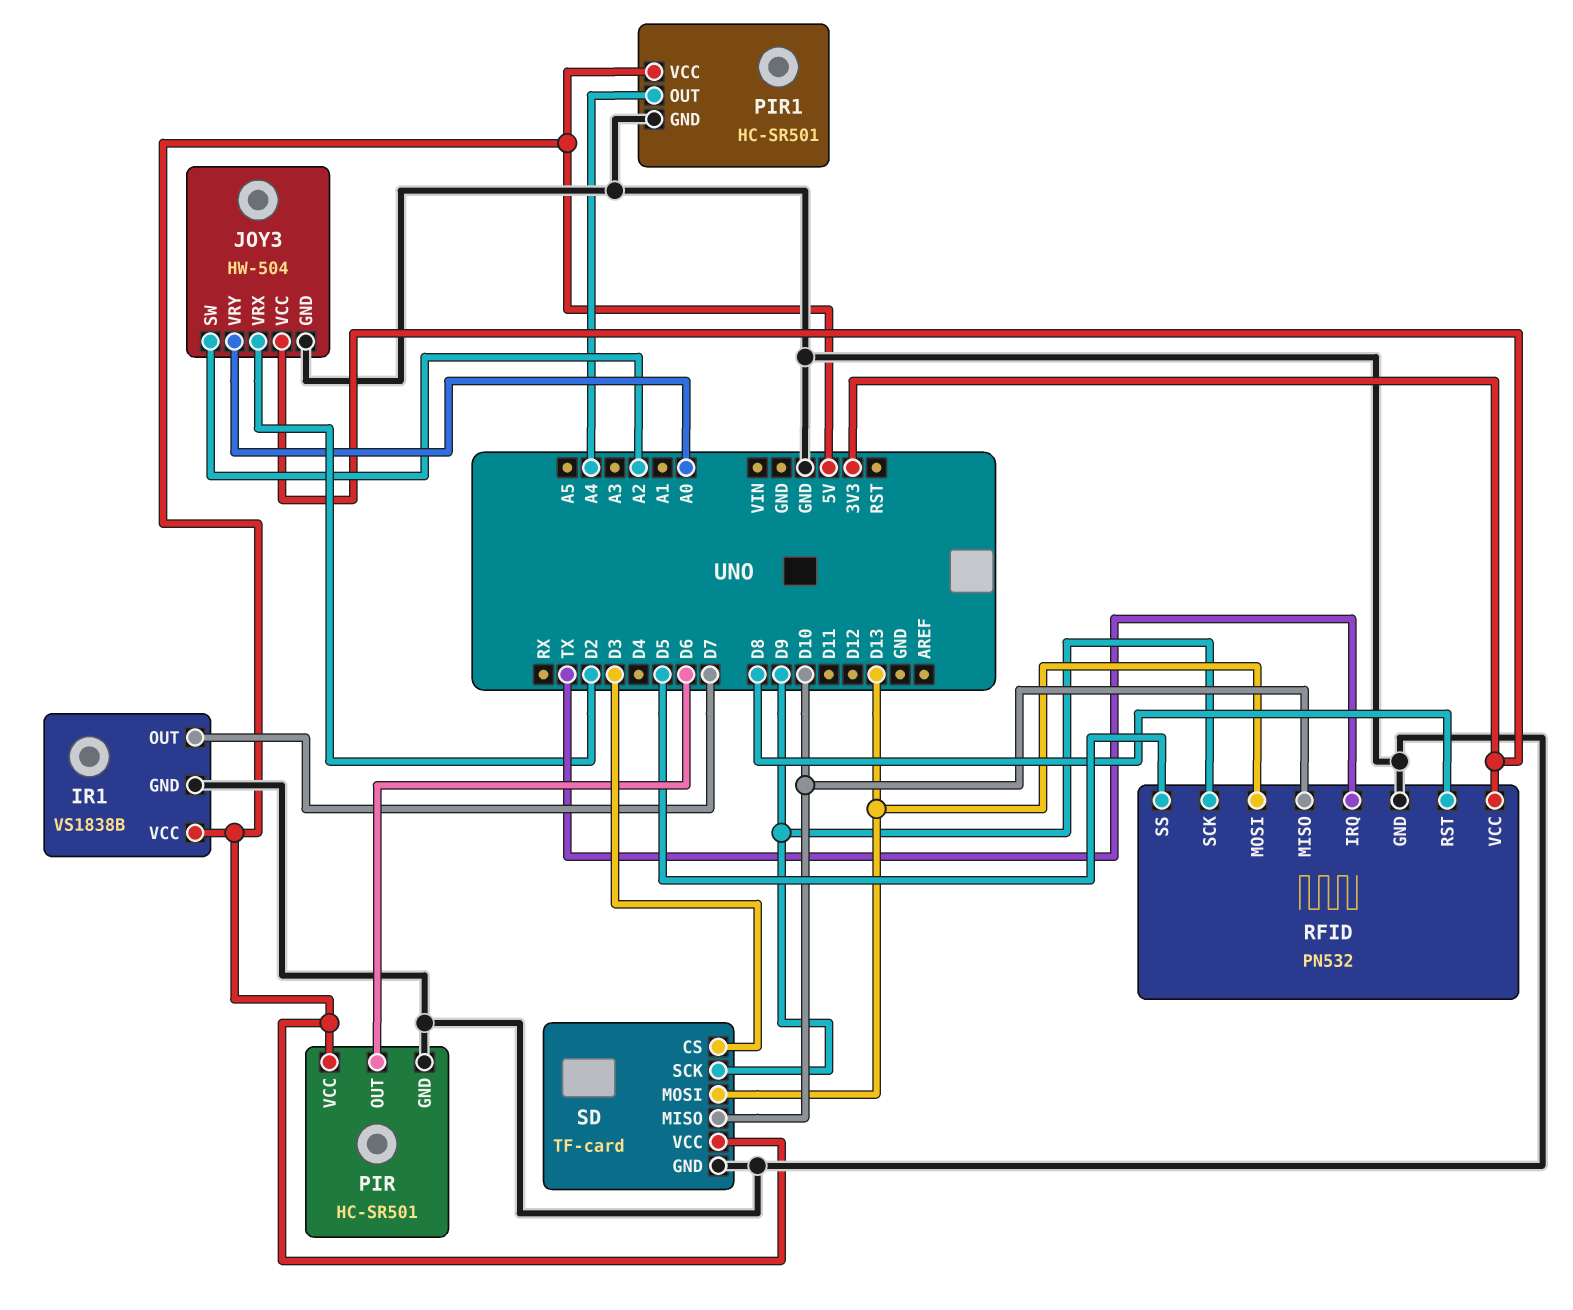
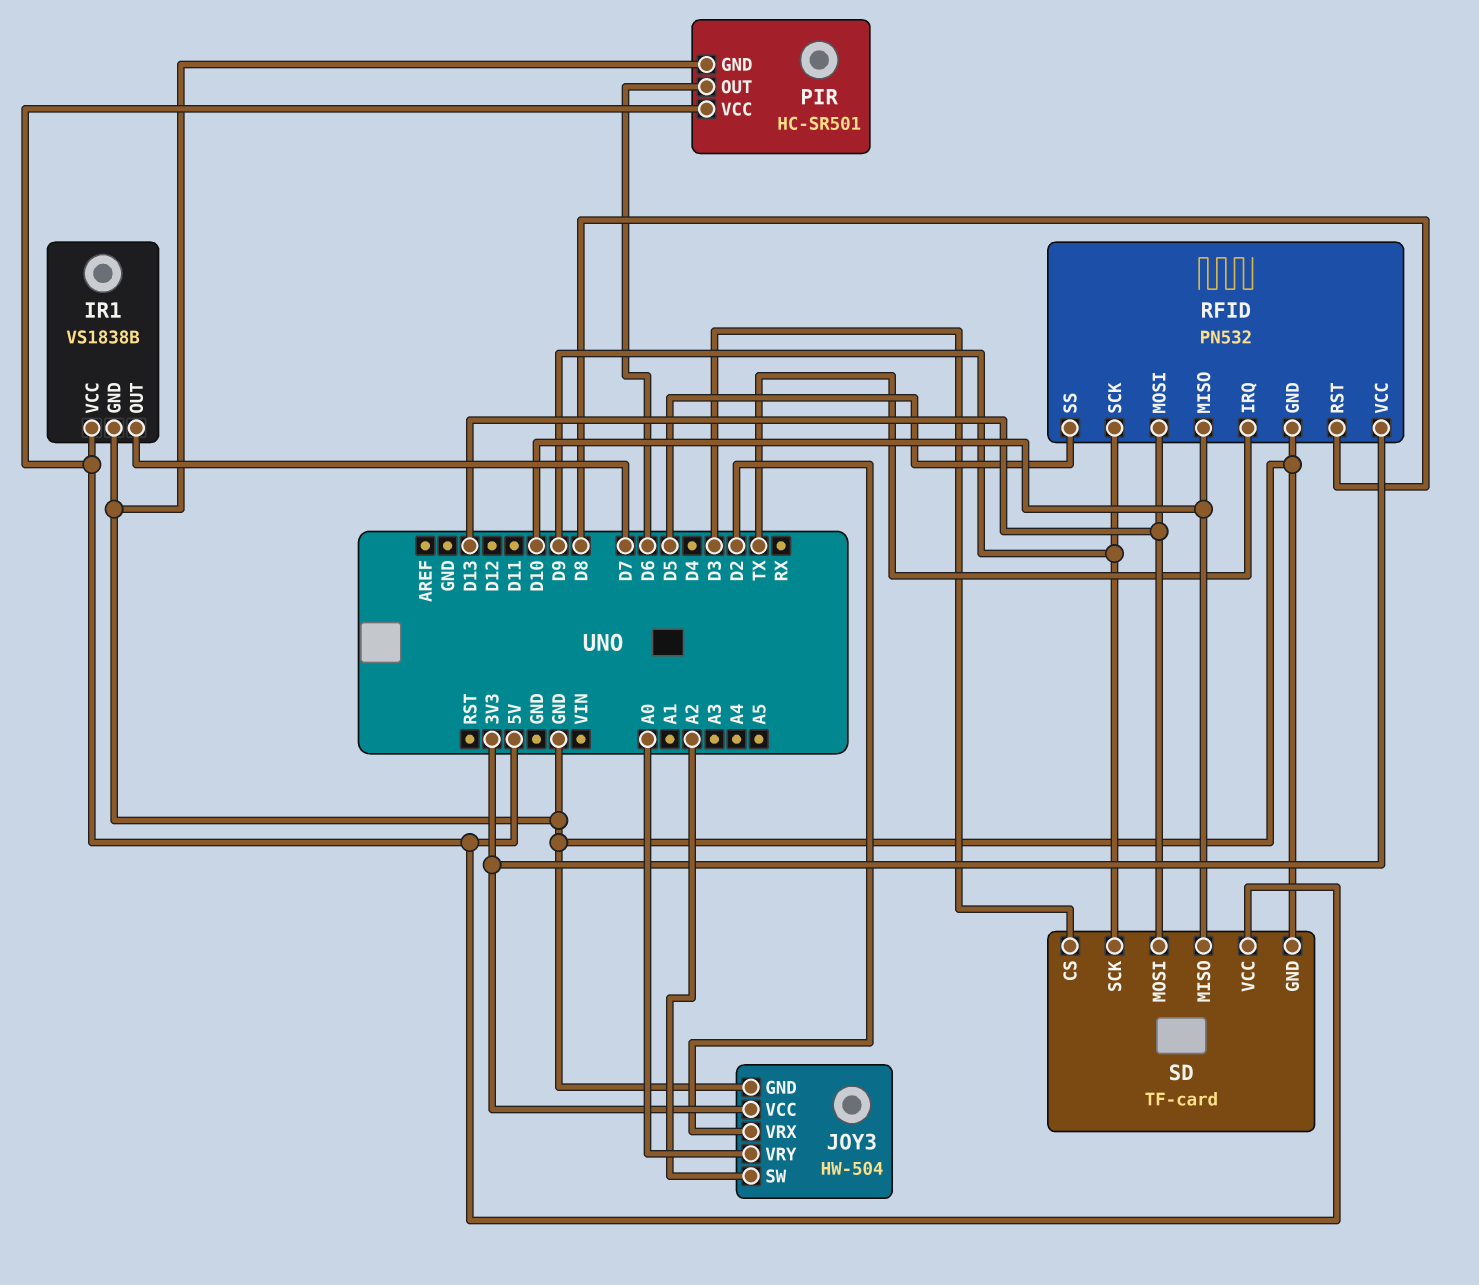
PIR1: HC-SR501 -> none
PIR1 pin GND: GND -> none
PIR1 pin OUT: A4 -> none
PIR1 pin VCC: 5V -> none

